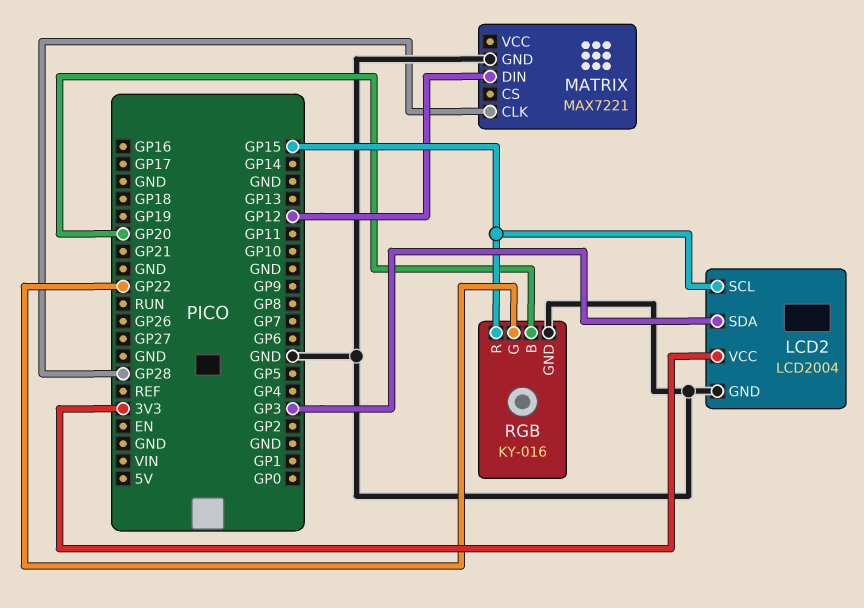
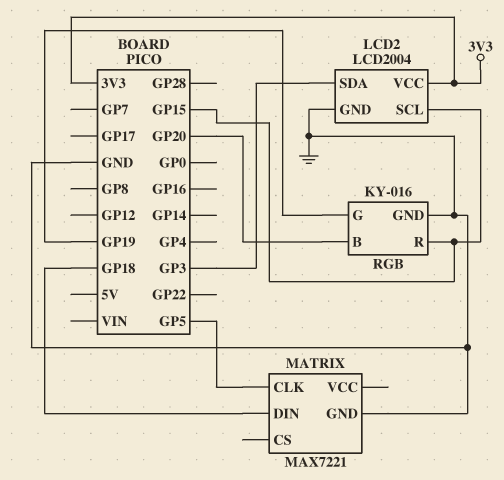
MATRIX pin CLK: GP28 -> GP5
MATRIX pin DIN: GP12 -> GP18
RGB pin G: GP22 -> GP19

